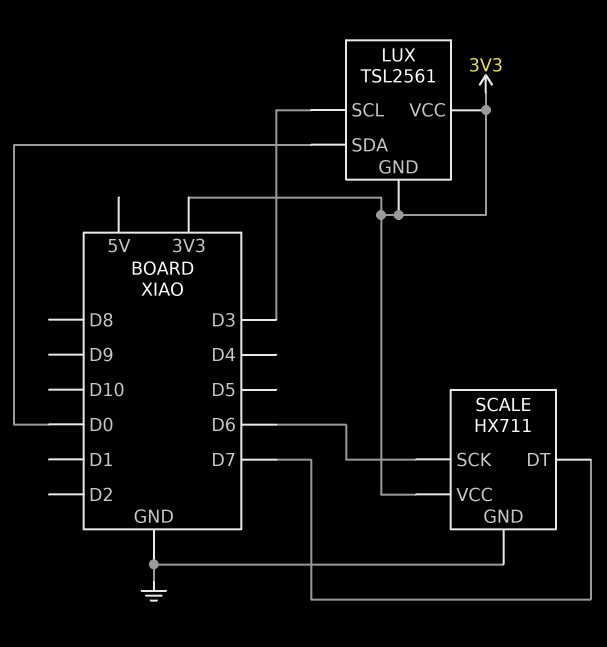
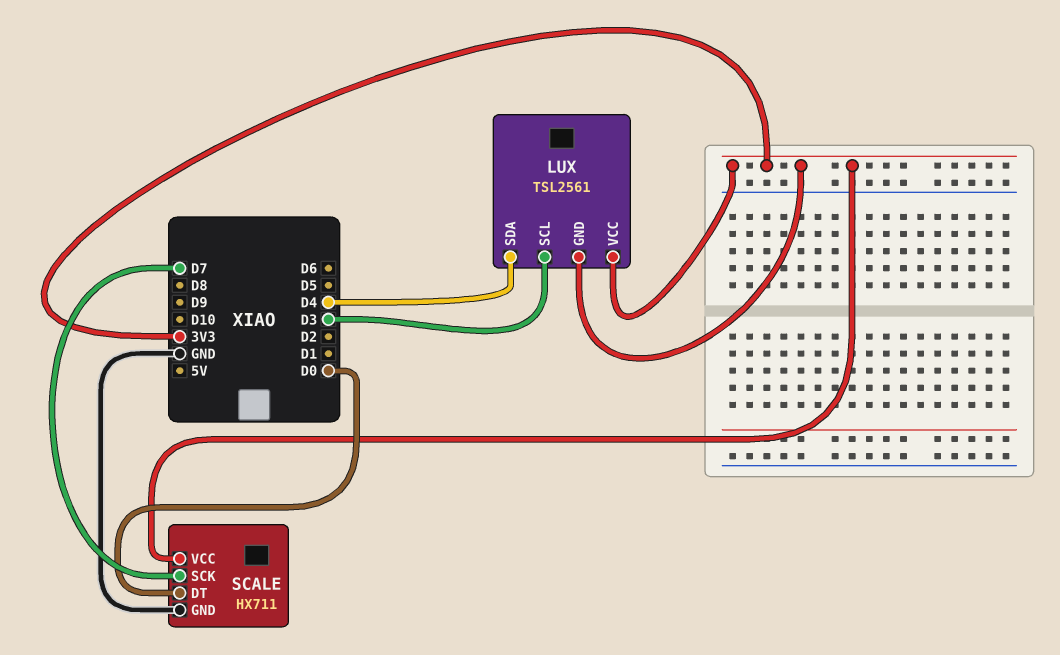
LUX pin SDA: D0 -> D4
SCALE pin DT: D7 -> D0
SCALE pin SCK: D6 -> D7

